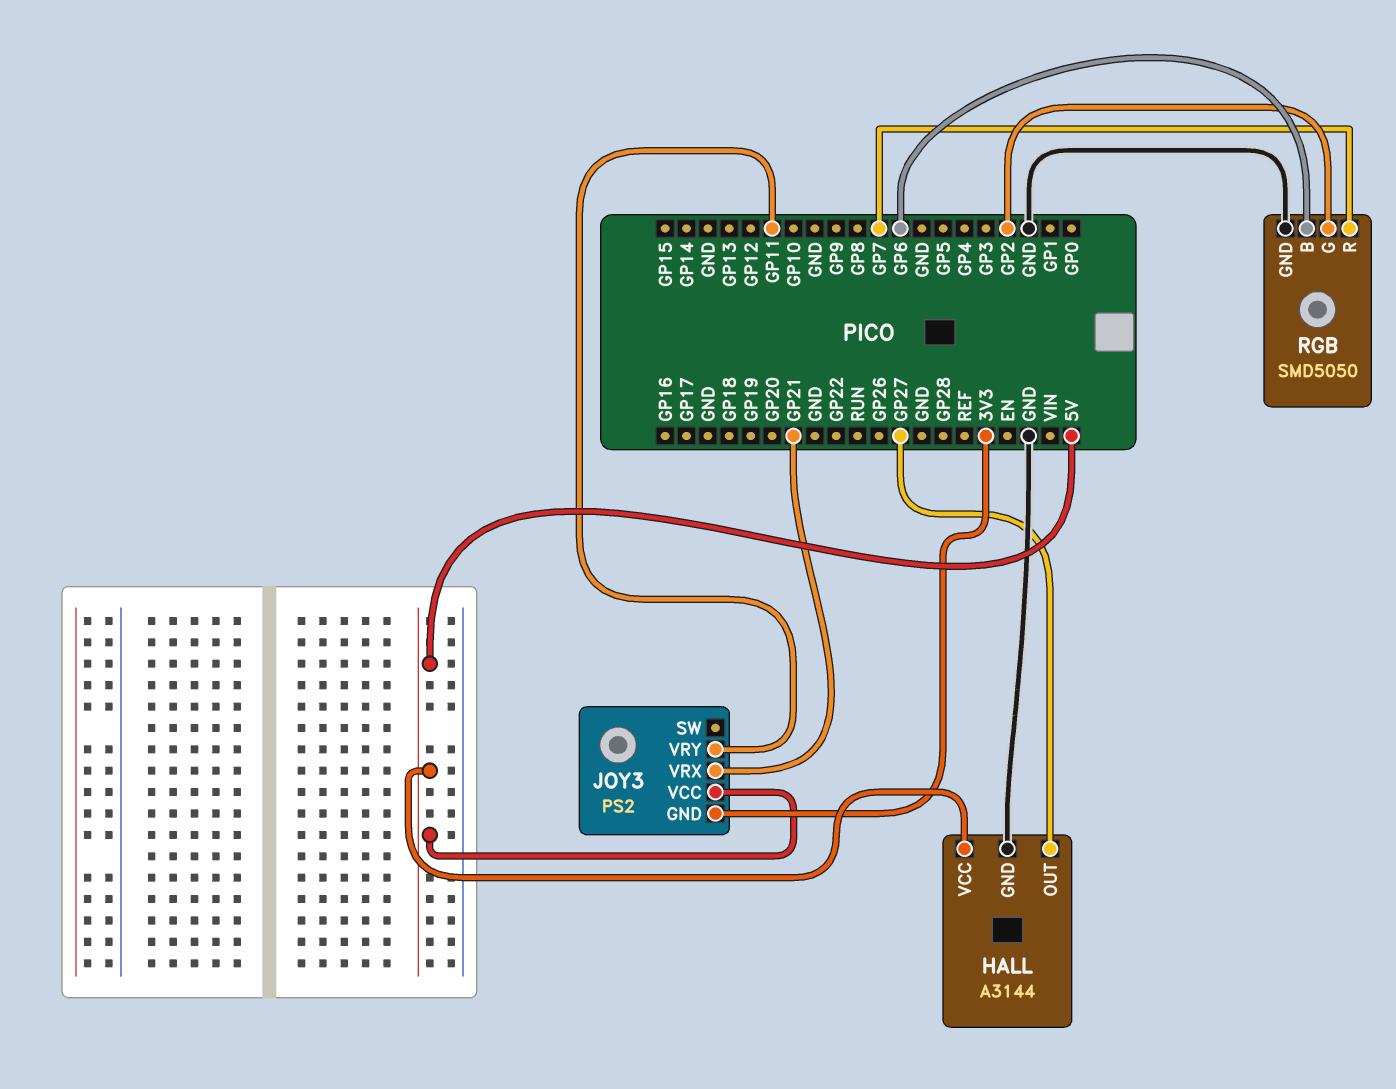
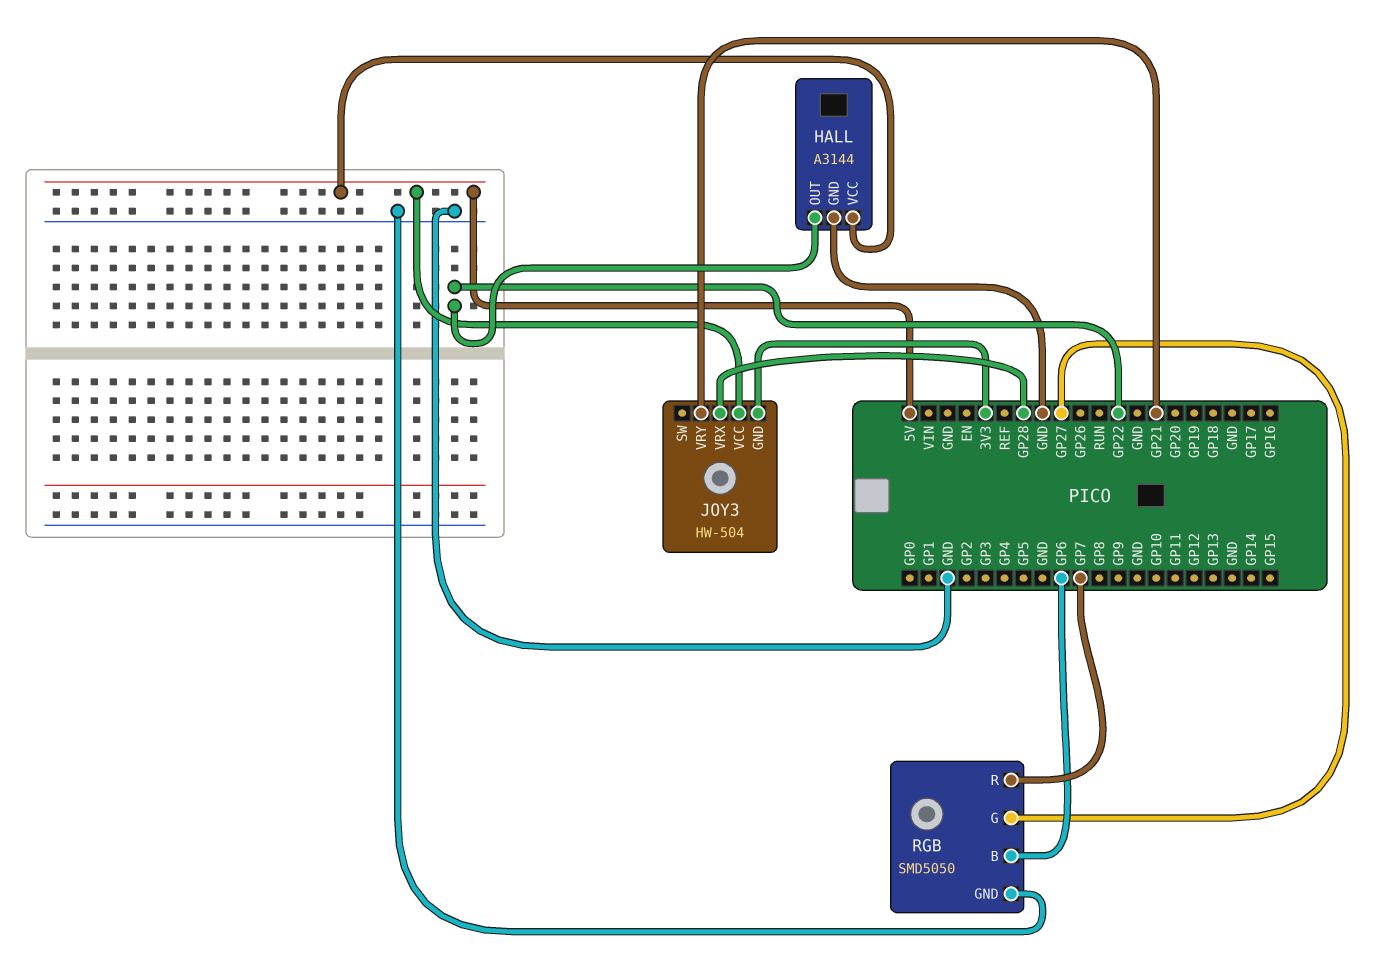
HALL pin OUT: GP27 -> GP22
JOY3: PS2 -> HW-504
JOY3 pin VRX: GP21 -> GP28
JOY3 pin VRY: GP11 -> GP21
RGB pin G: GP2 -> GP27

